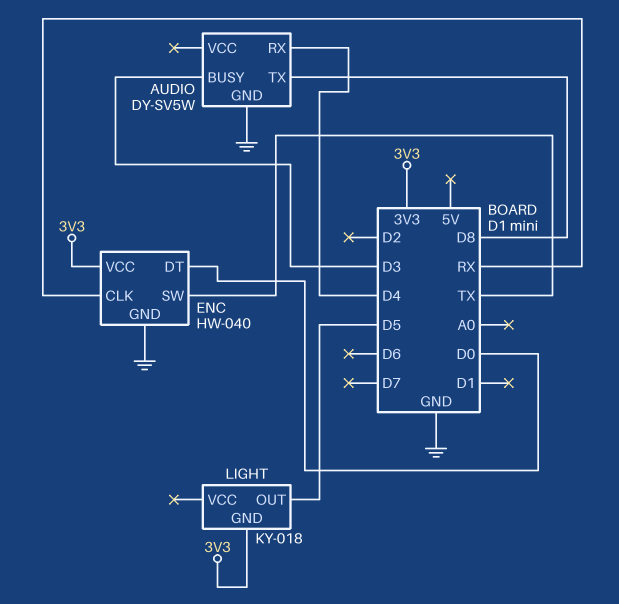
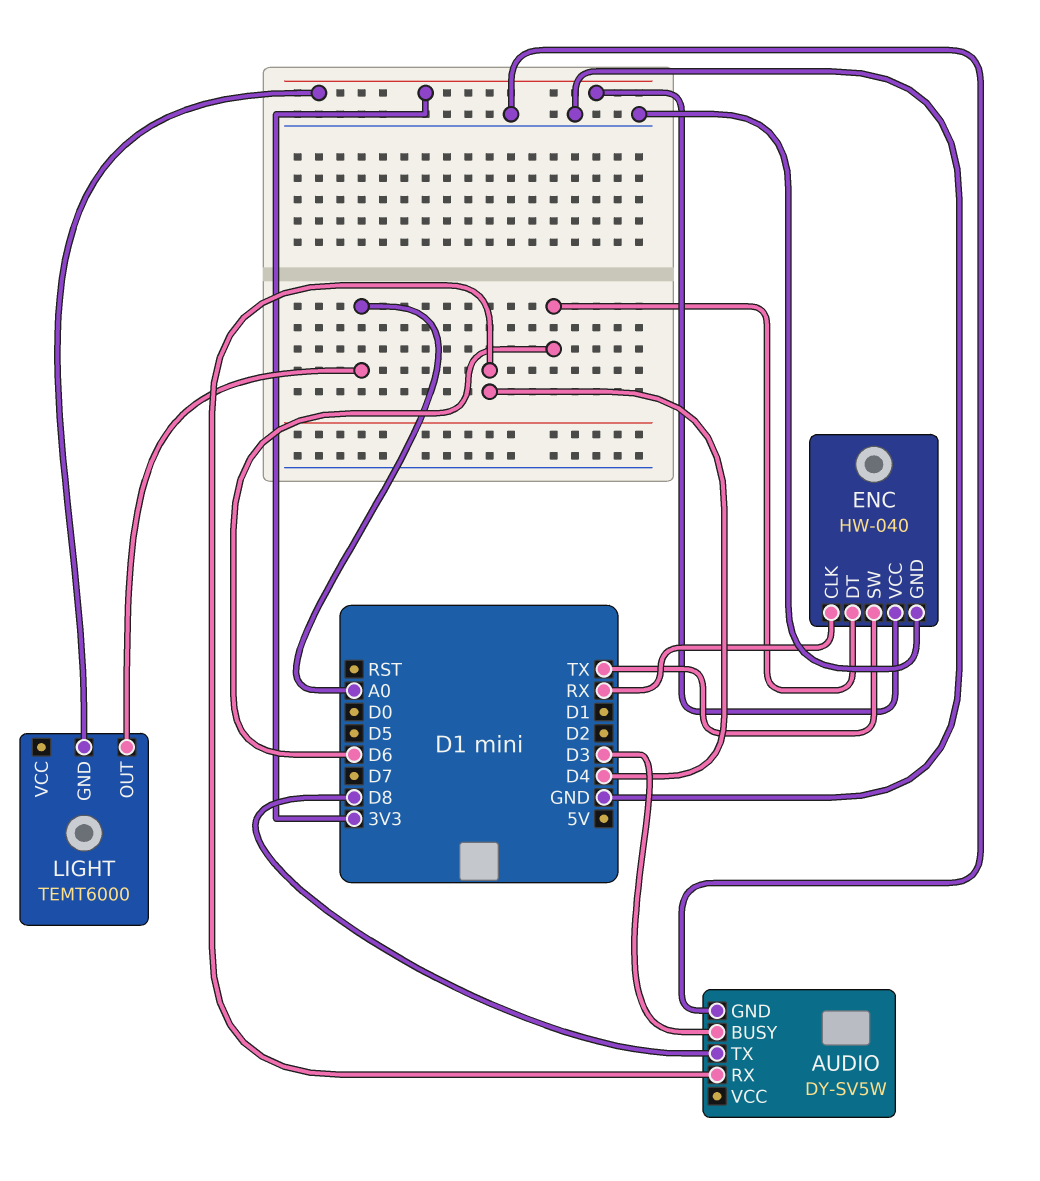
ENC pin DT: D0 -> D6
LIGHT: KY-018 -> TEMT6000
LIGHT pin OUT: D5 -> A0

